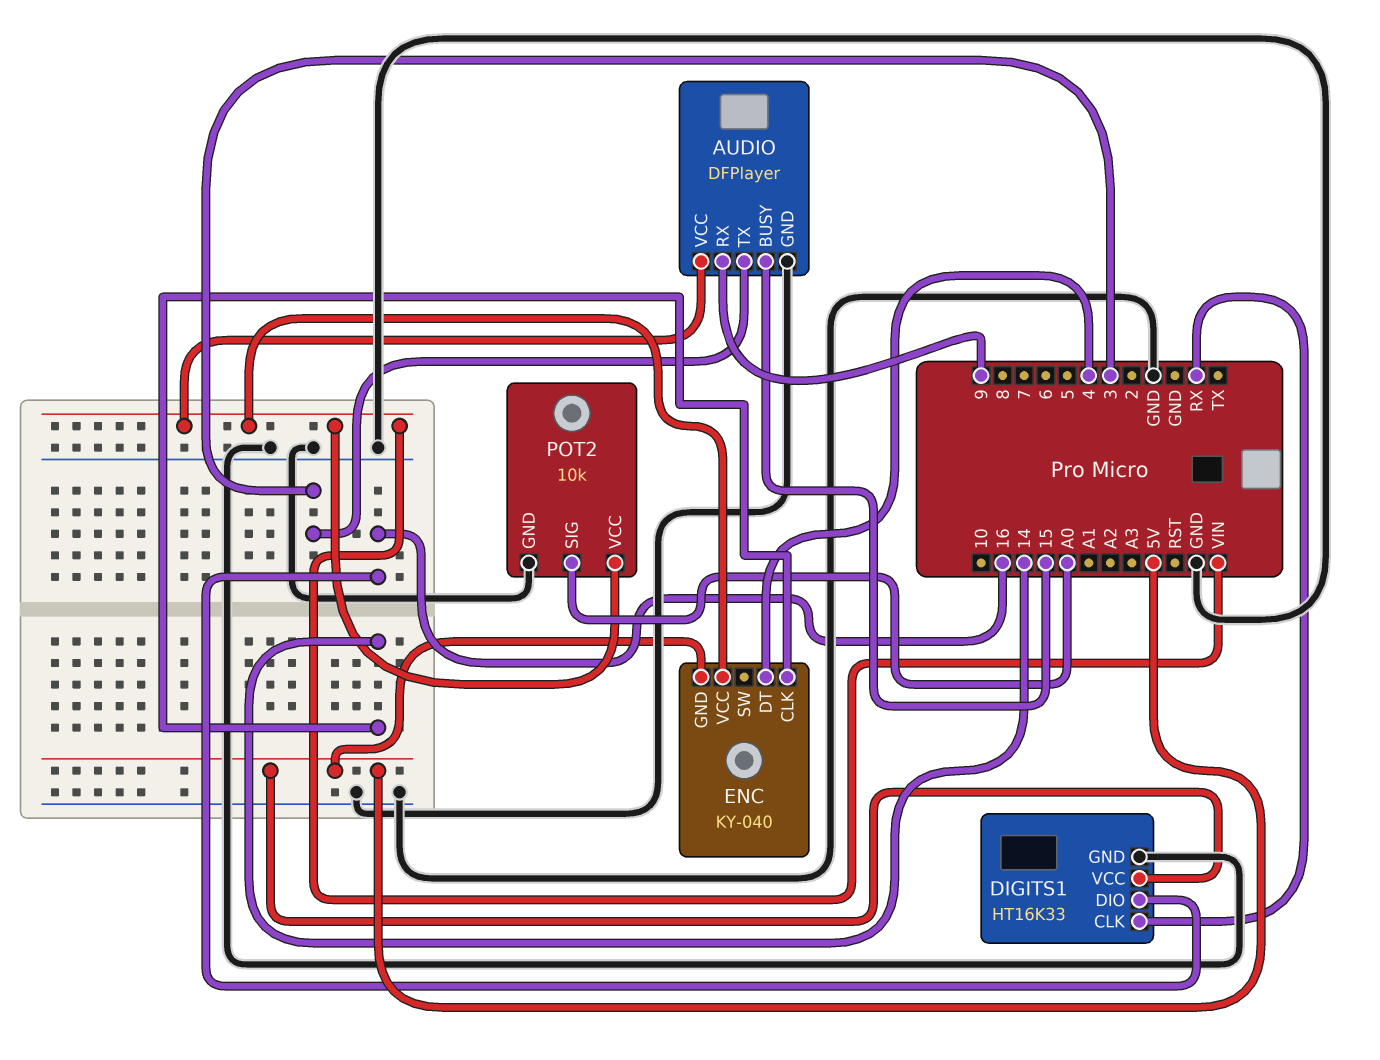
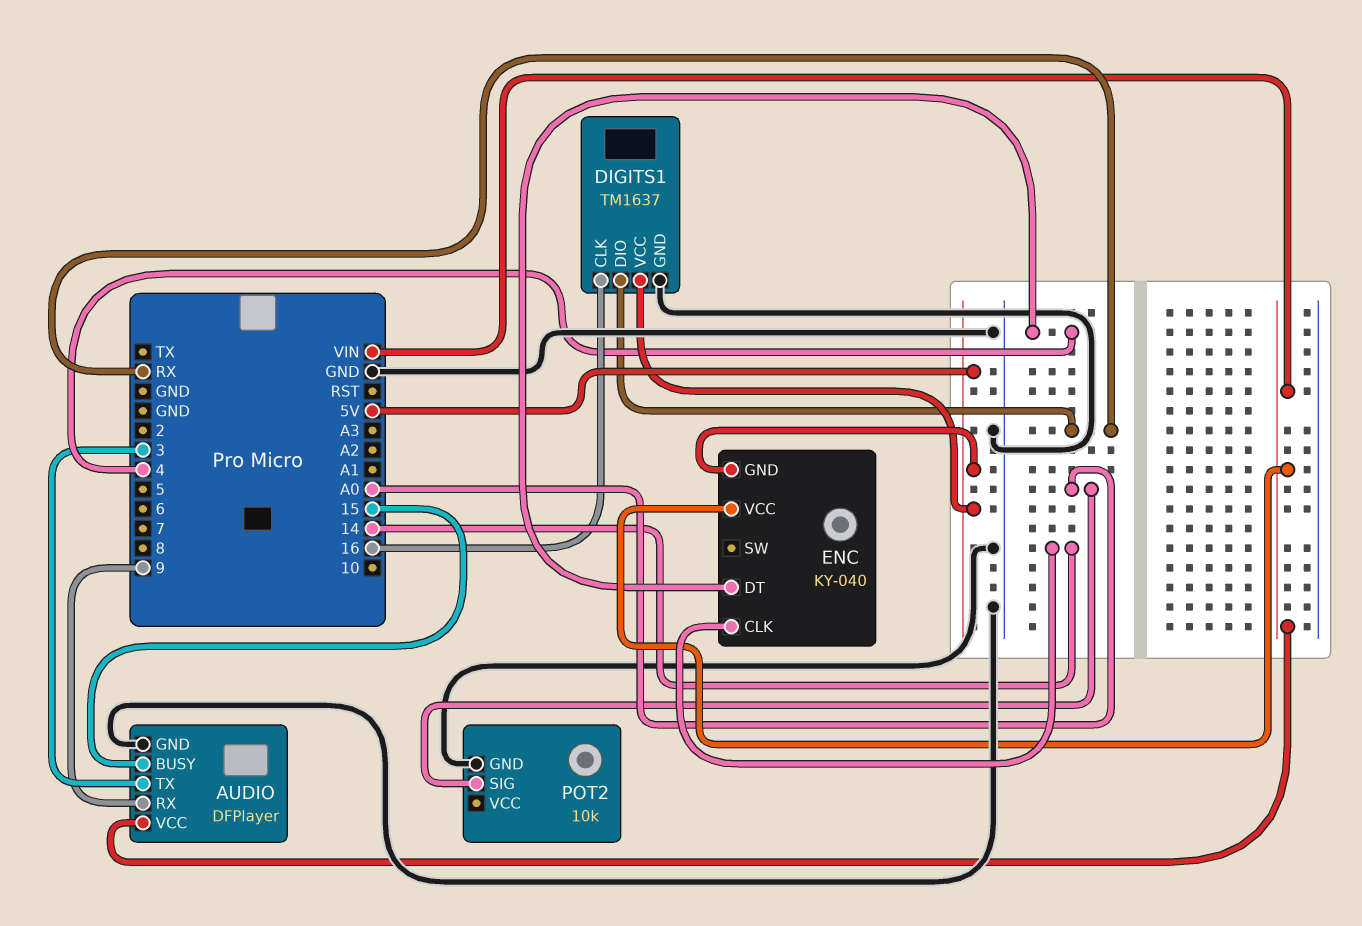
DIGITS1: HT16K33 -> TM1637
DIGITS1 pin CLK: RX -> 16
DIGITS1 pin DIO: 16 -> RX
POT2 pin VCC: VIN -> none

